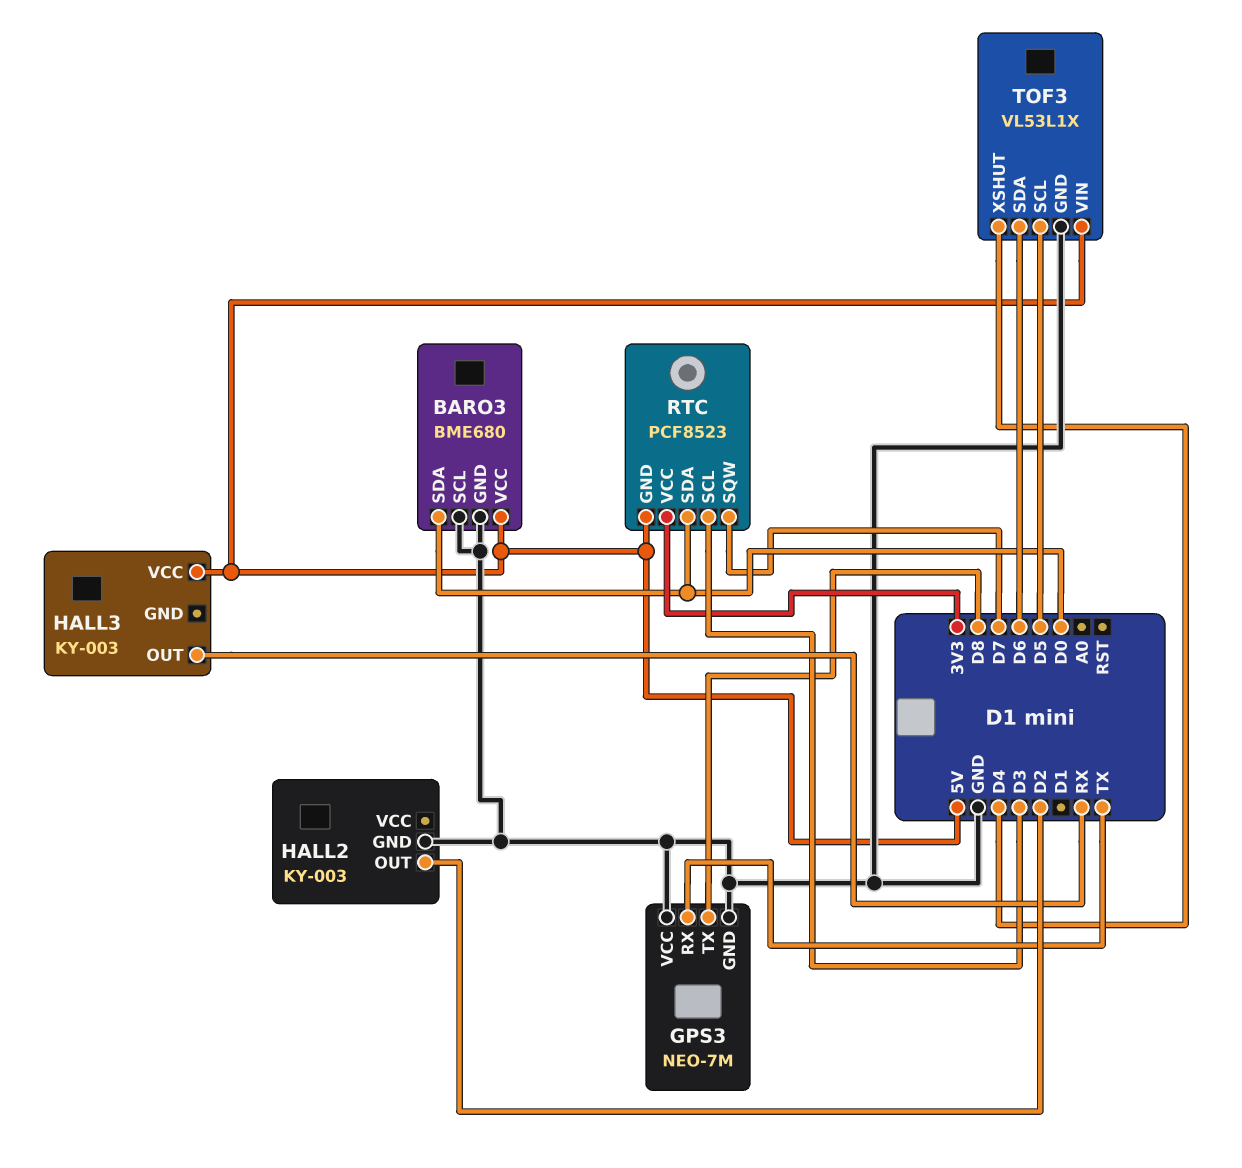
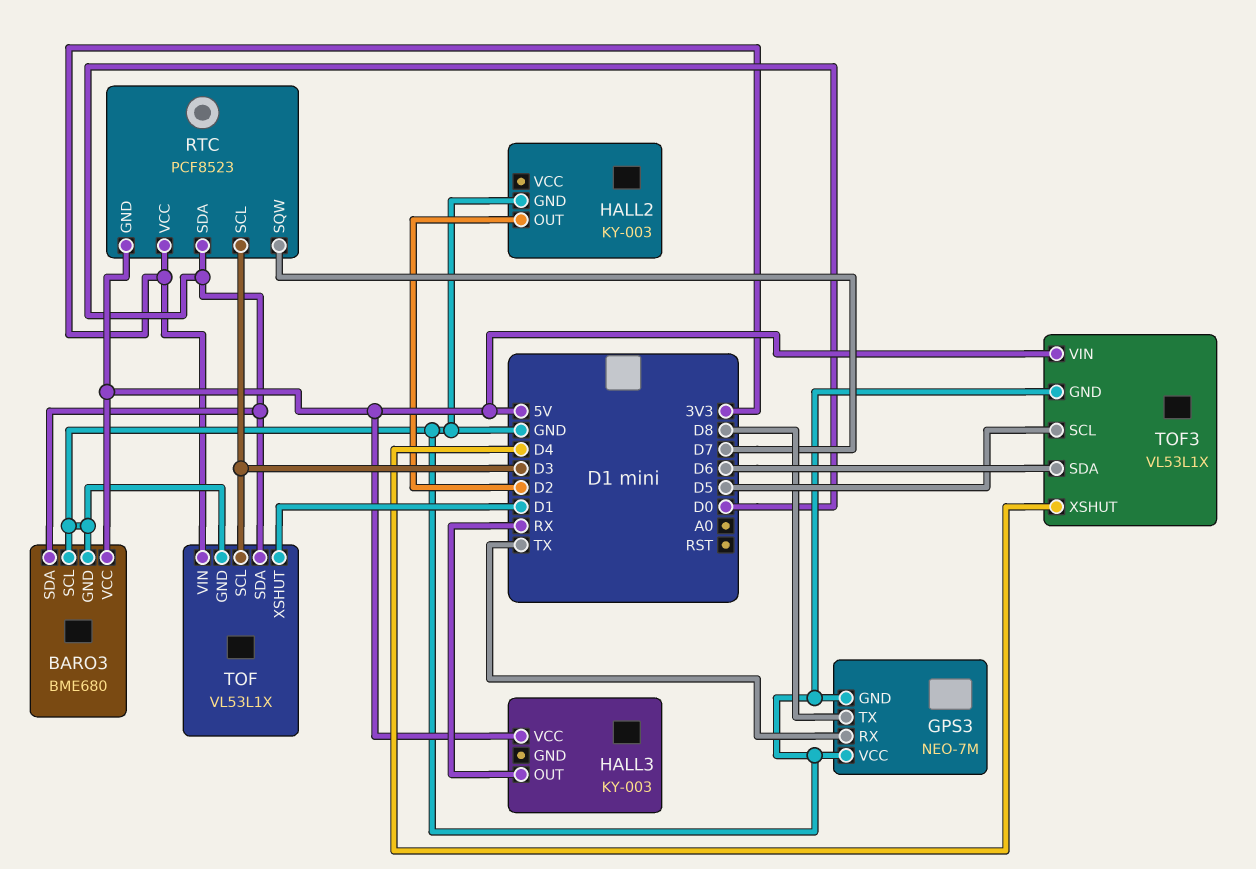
TOF: none -> VL53L1X
TOF pin GND: none -> GND
TOF pin SCL: none -> D3
TOF pin SDA: none -> D0
TOF pin VIN: none -> 3V3
TOF pin XSHUT: none -> D1

